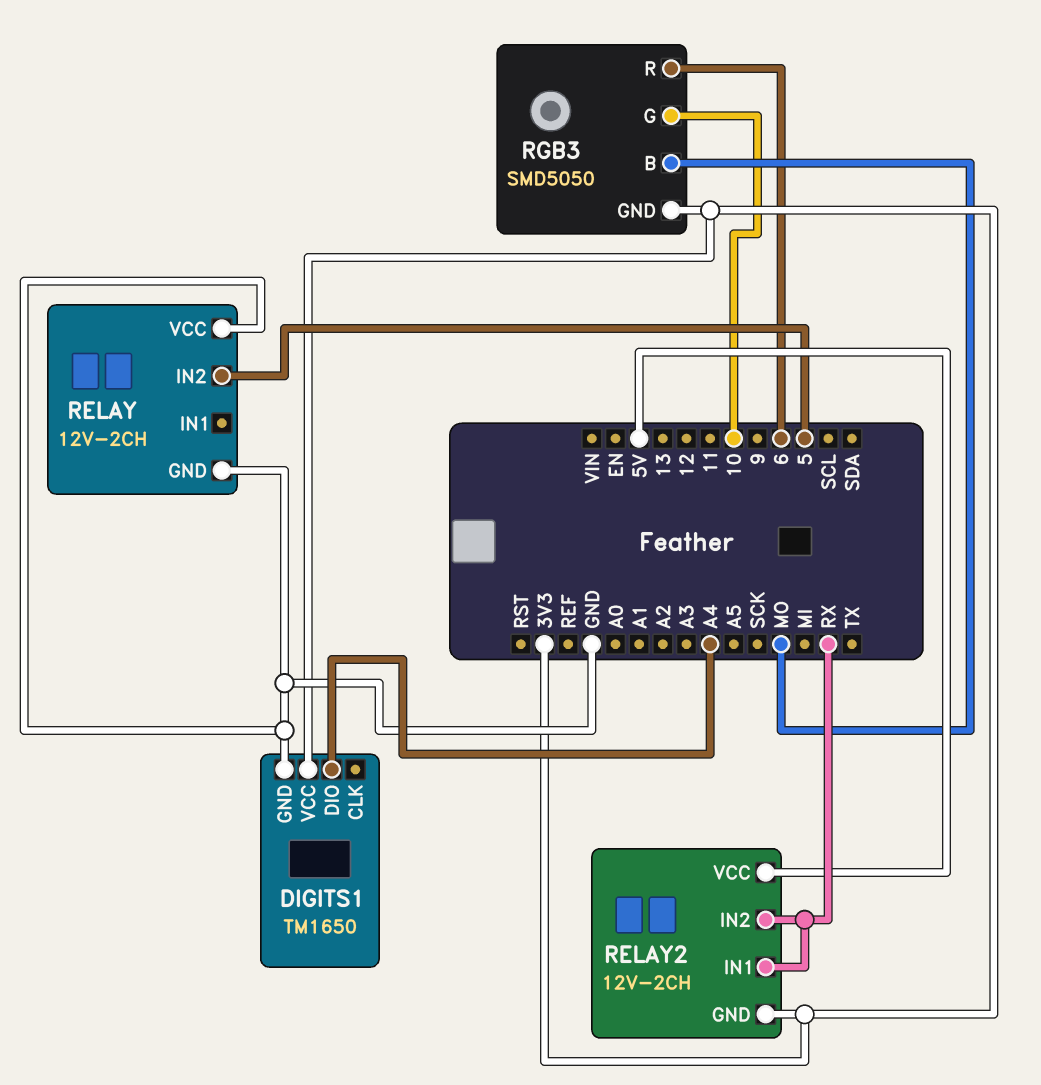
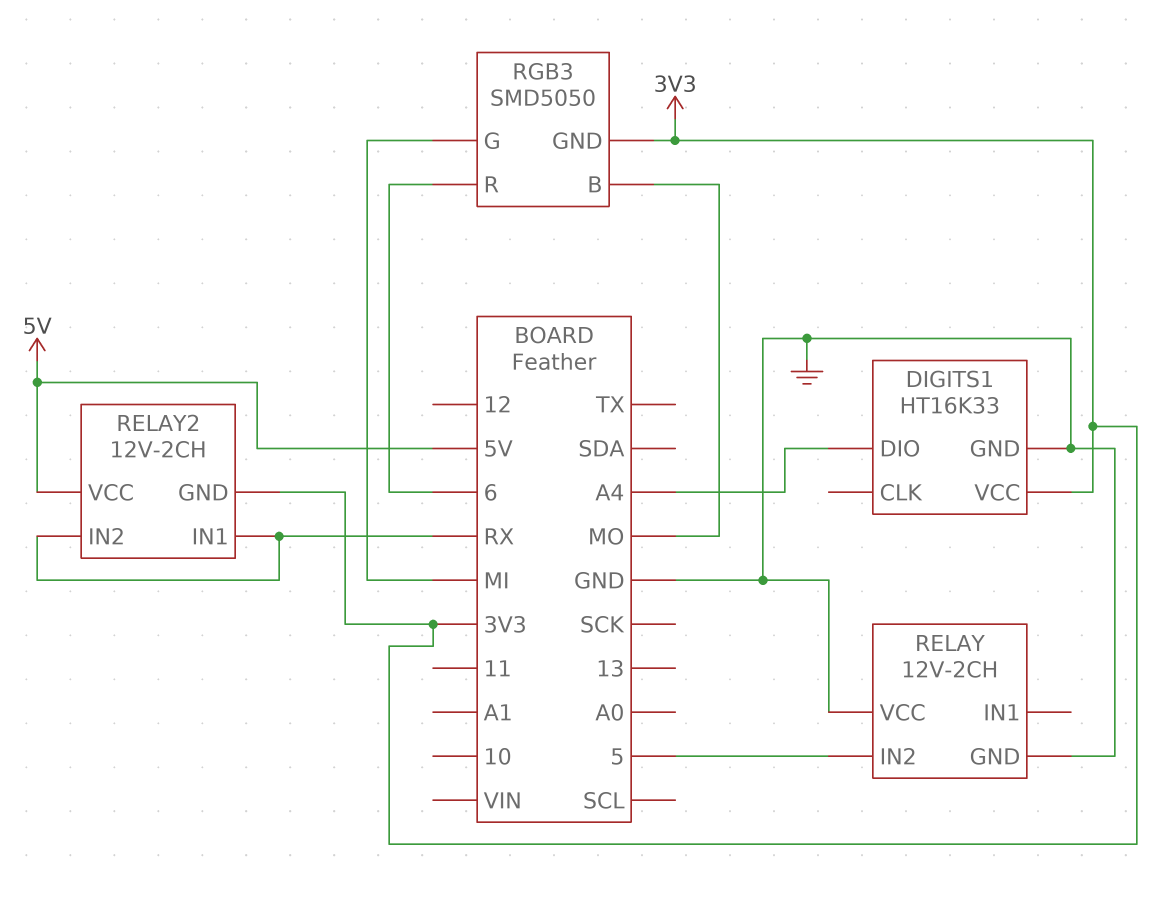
DIGITS1: TM1650 -> HT16K33
RGB3 pin G: 10 -> MI

